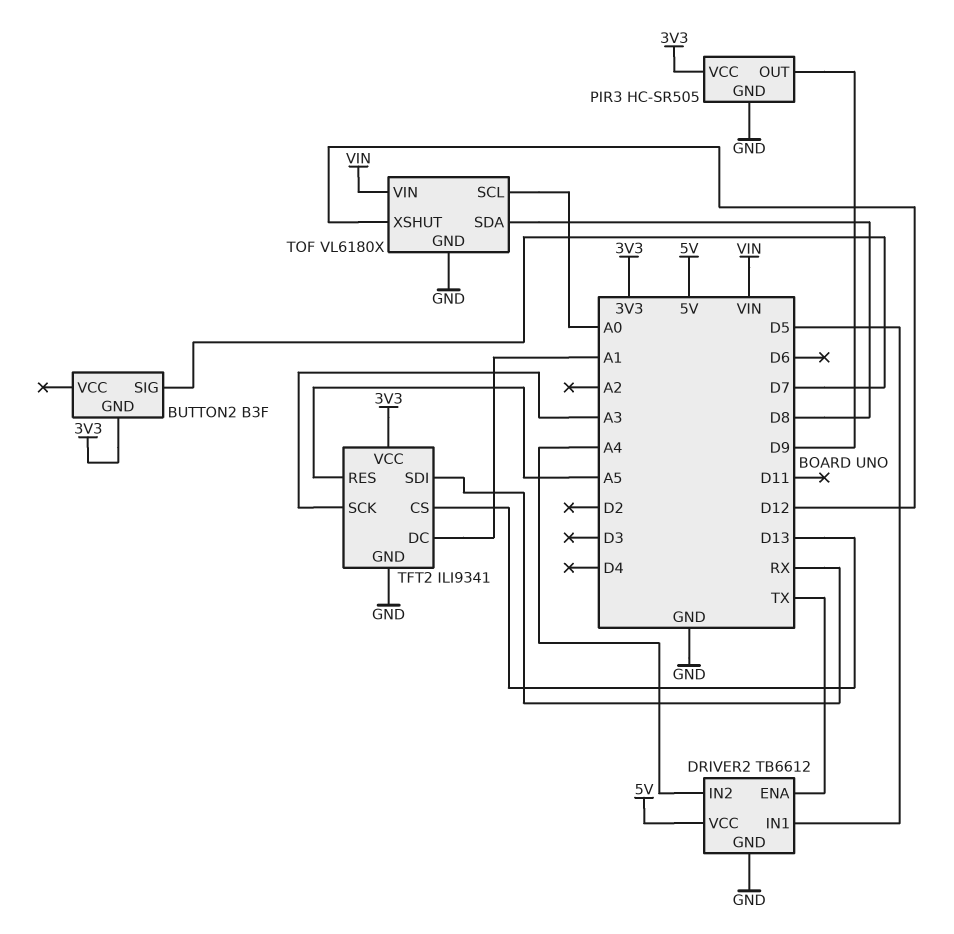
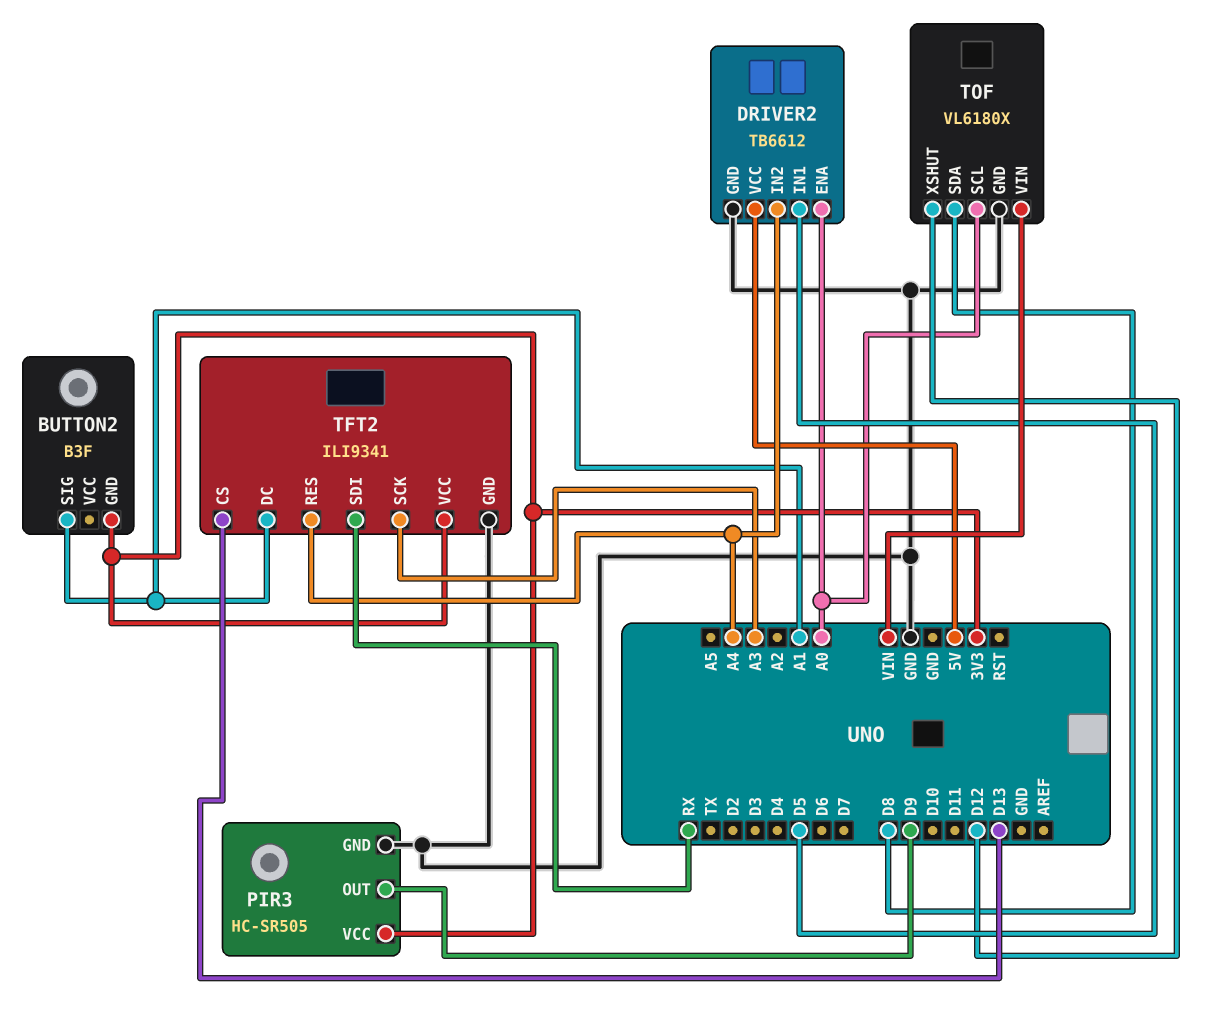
BUTTON2 pin SIG: D7 -> A1
DRIVER2 pin ENA: TX -> A0
TFT2 pin RES: A5 -> A4

